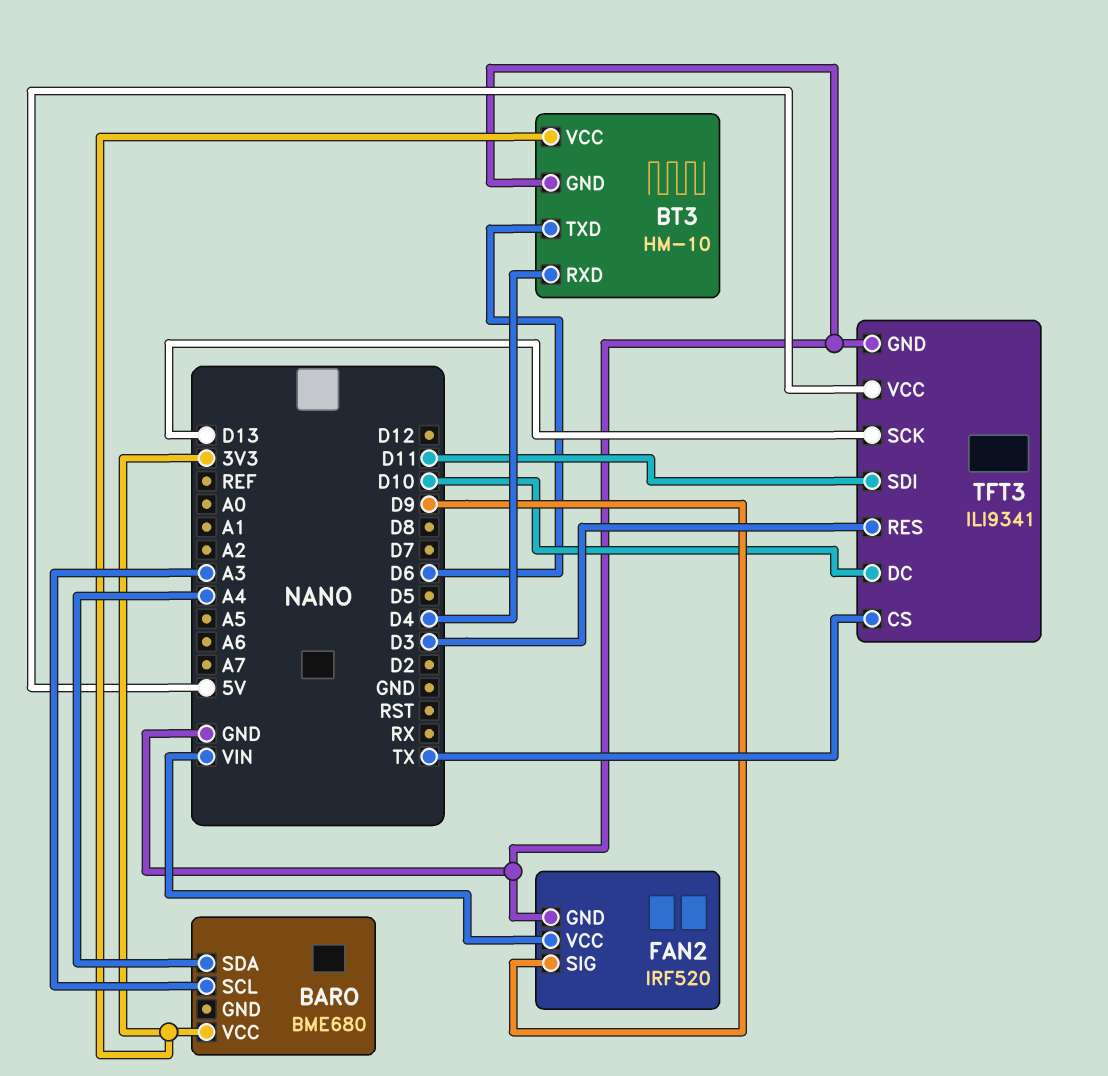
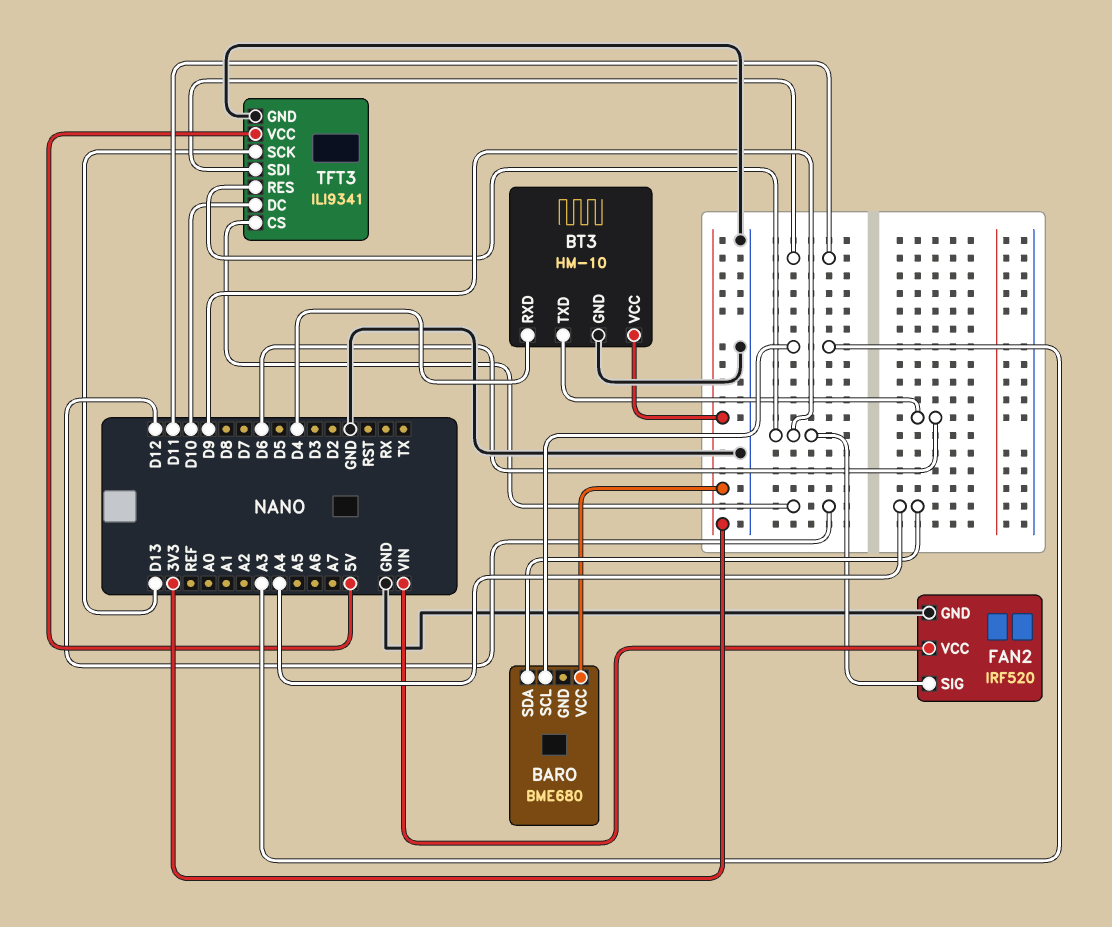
TFT3 pin CS: TX -> D12
TFT3 pin RES: D3 -> D9

